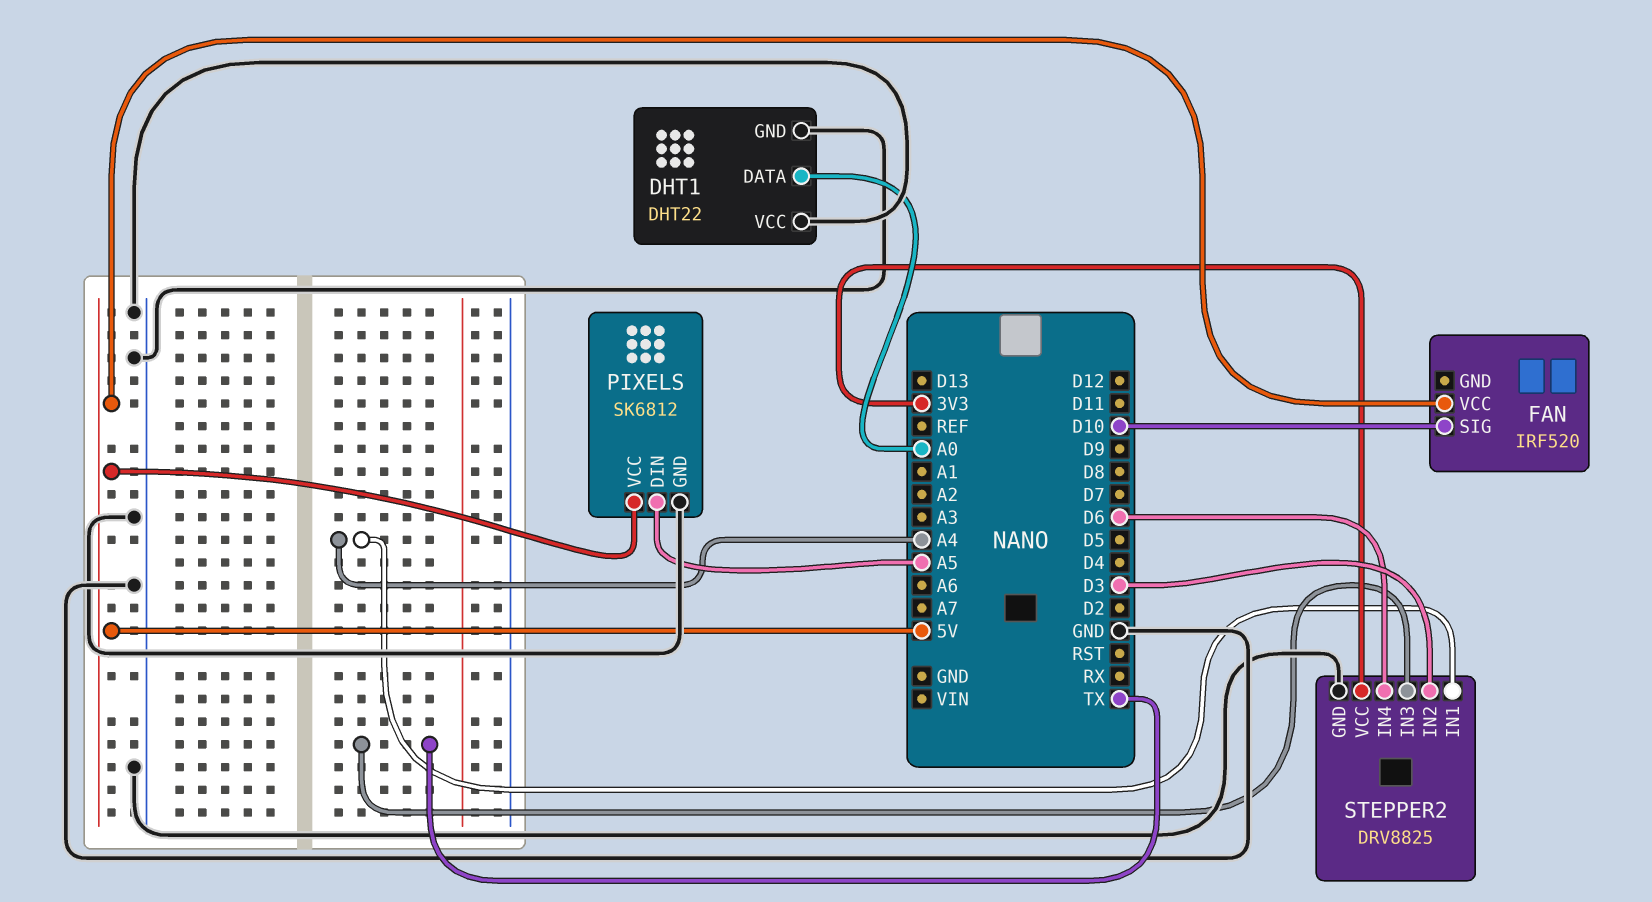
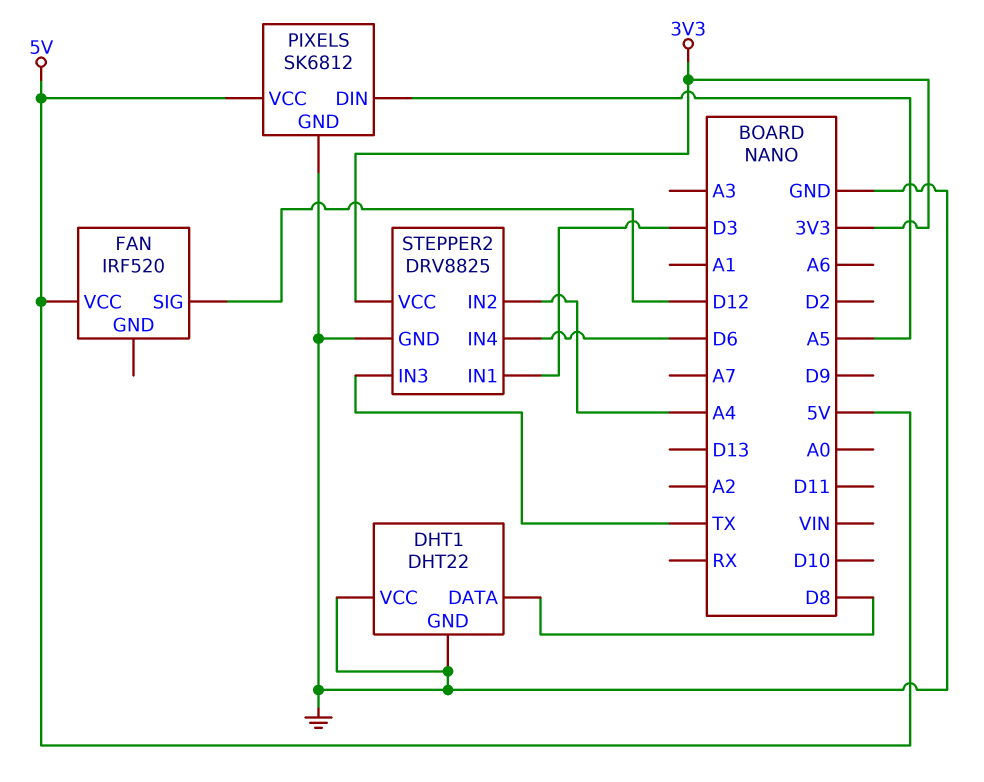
DHT1 pin DATA: A0 -> D8
FAN pin SIG: D10 -> D12
STEPPER2 pin IN1: A4 -> D3
STEPPER2 pin IN2: D3 -> A4

